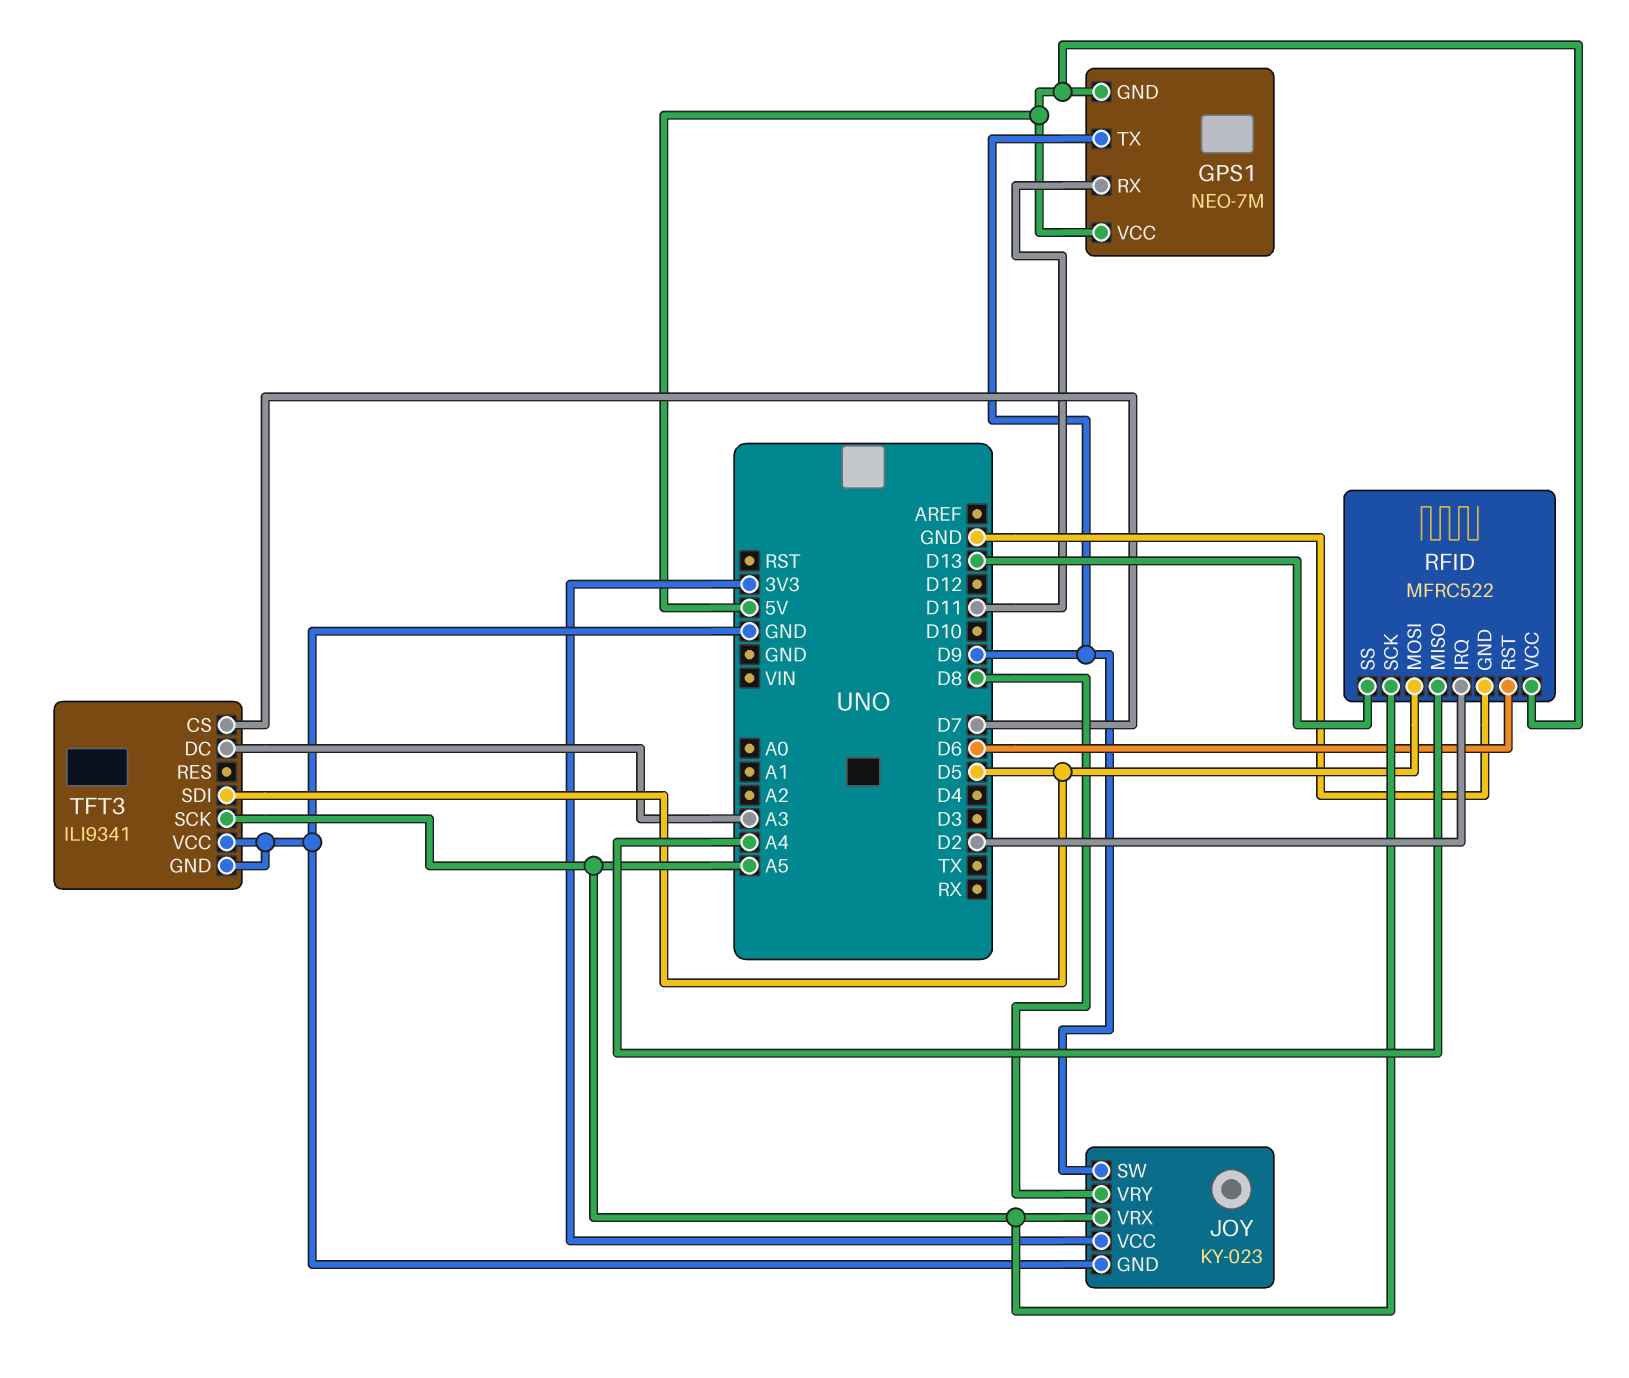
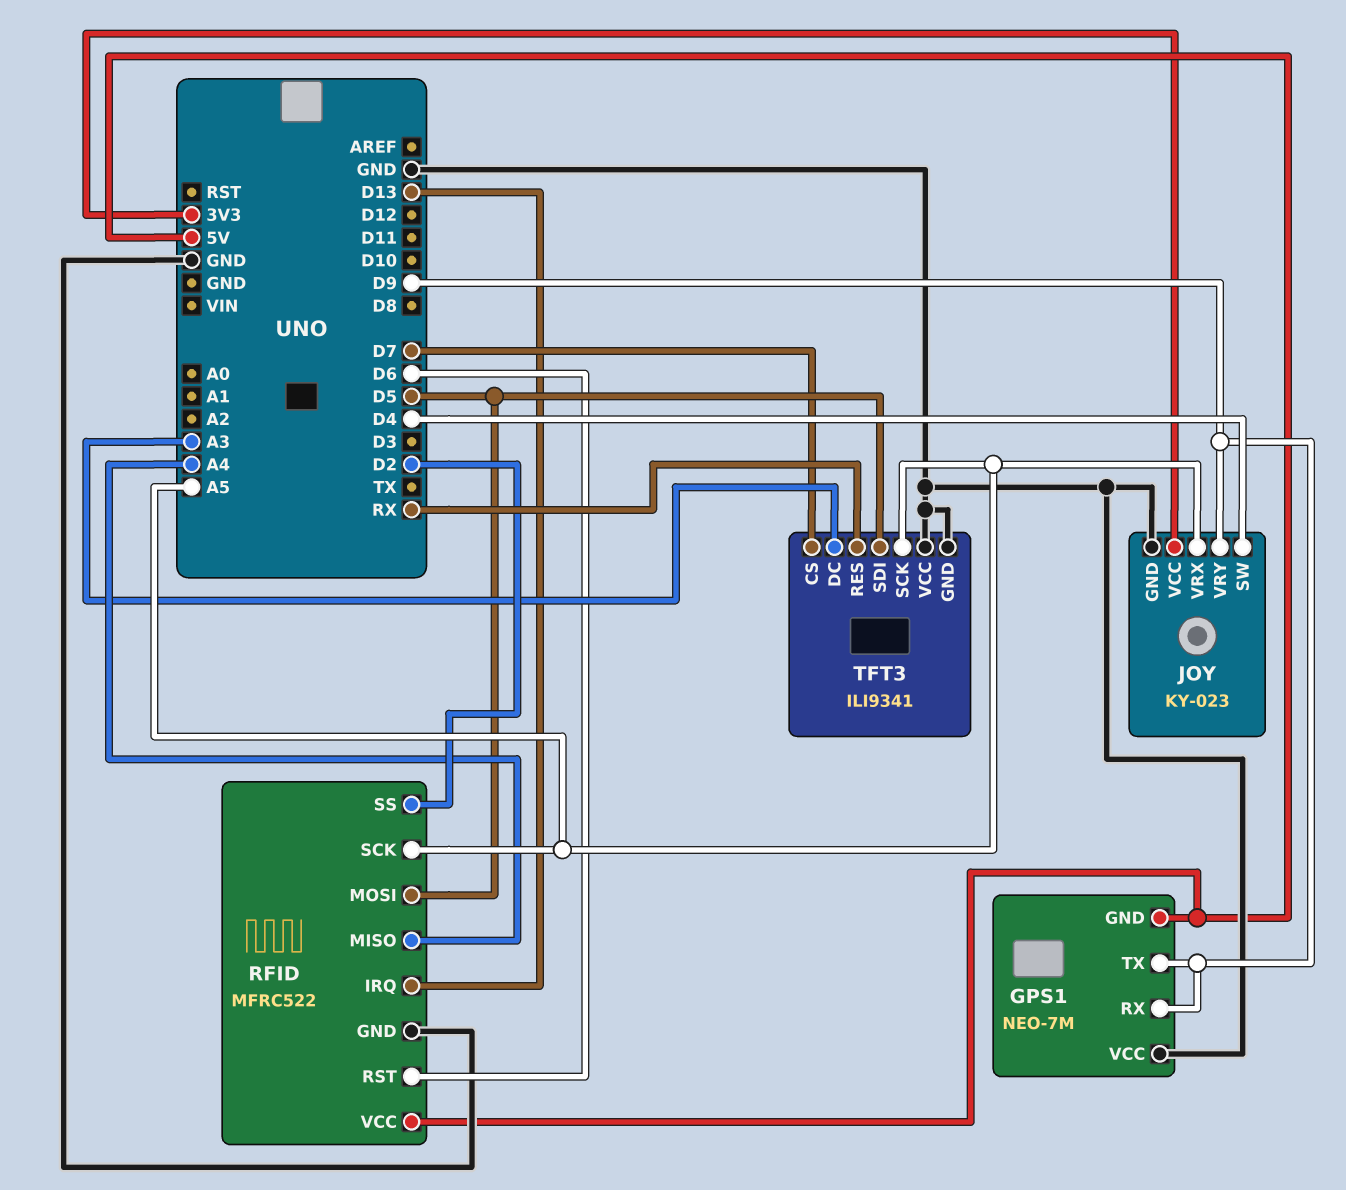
GPS1 pin RX: D11 -> D9
GPS1 pin VCC: 5V -> GND
JOY pin SW: D9 -> D4
JOY pin VRY: D8 -> D9
RFID pin IRQ: D2 -> D13
RFID pin SS: D13 -> D2
TFT3 pin RES: none -> RX

